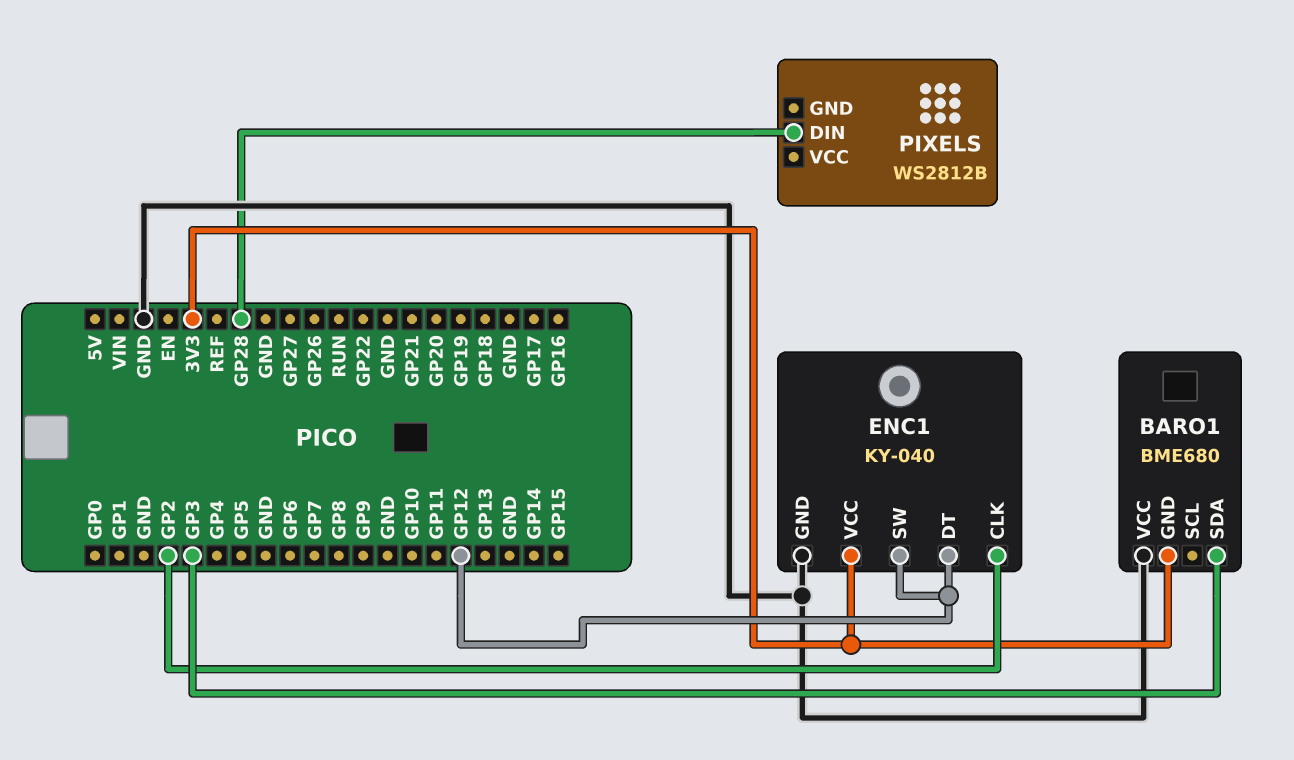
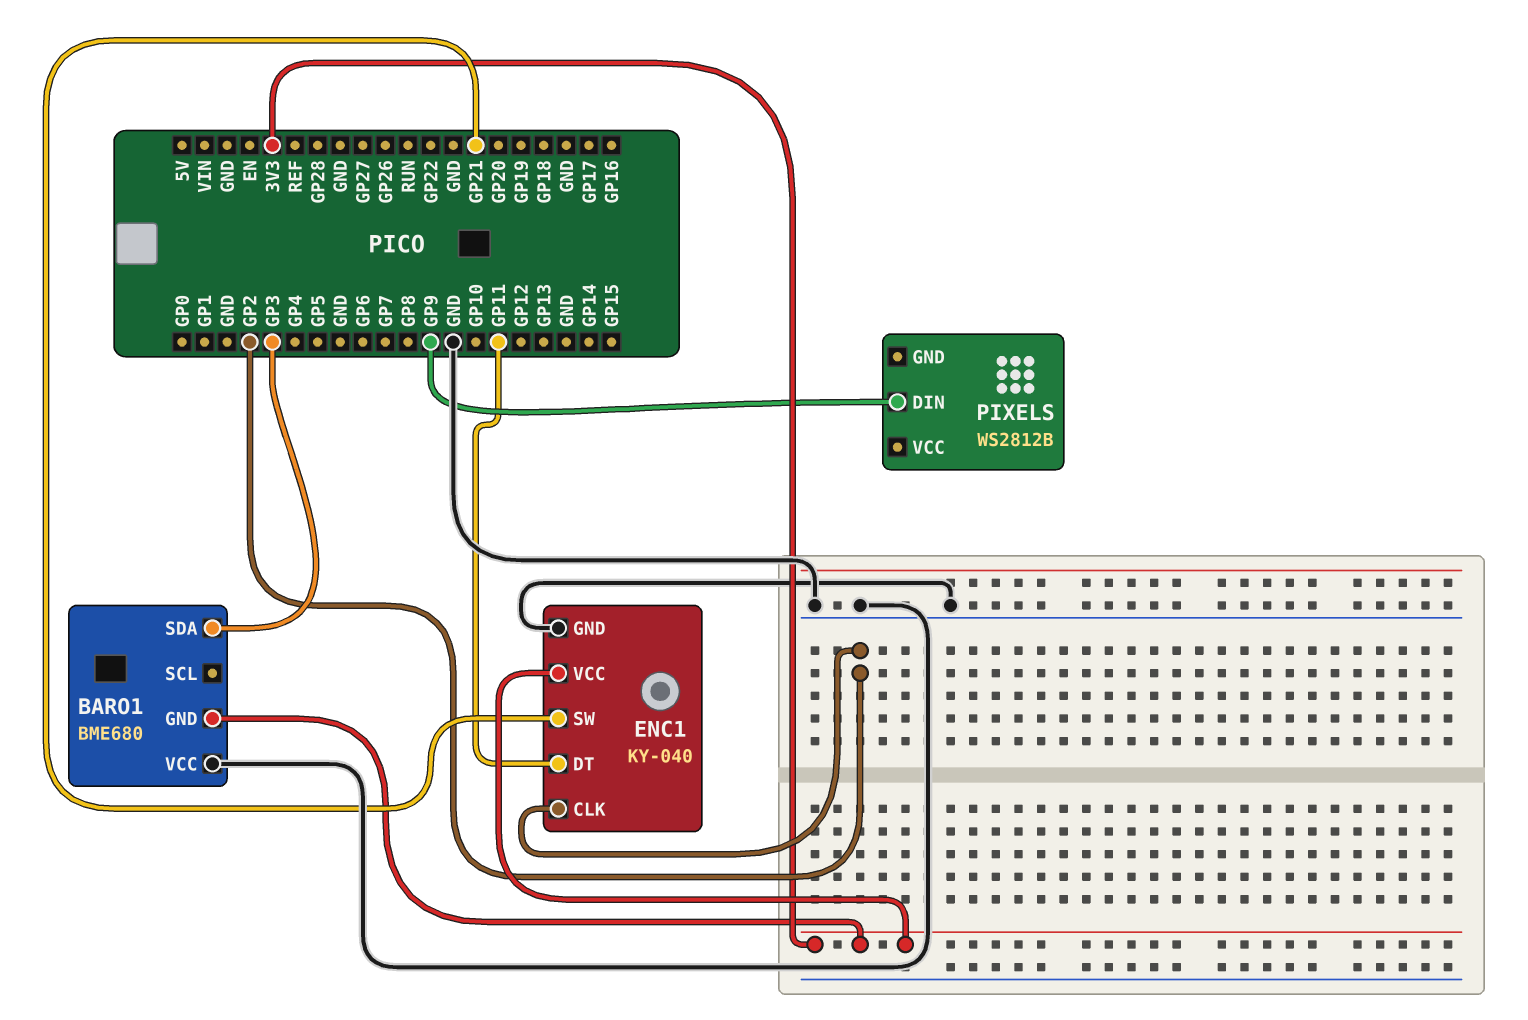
ENC1 pin DT: GP12 -> GP11
ENC1 pin SW: GP12 -> GP21
PIXELS pin DIN: GP28 -> GP9

